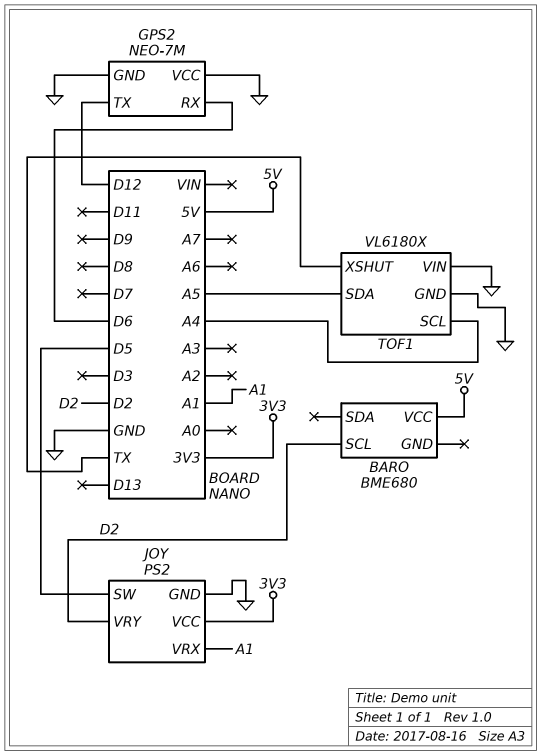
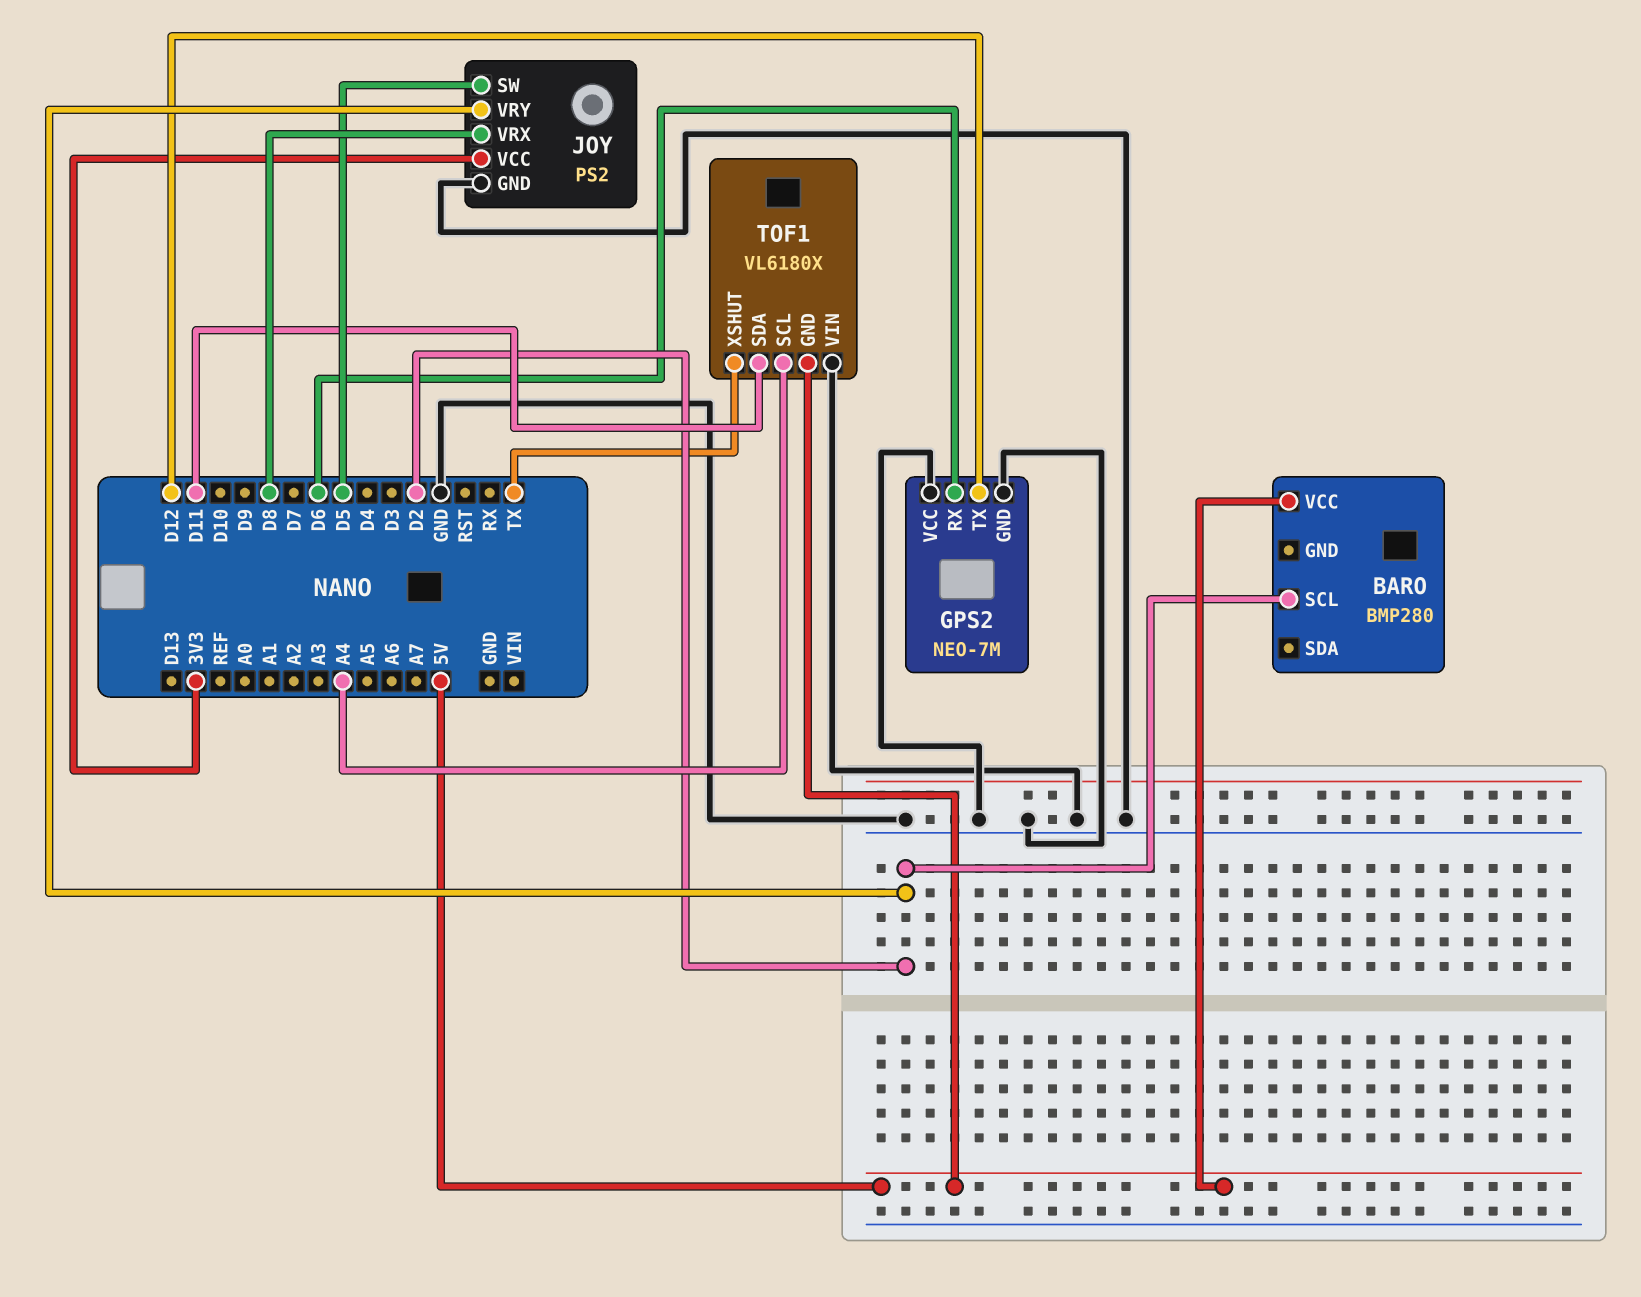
BARO: BME680 -> BMP280
JOY pin VRX: A1 -> D8
TOF1 pin GND: GND -> 5V
TOF1 pin SDA: A5 -> D11

